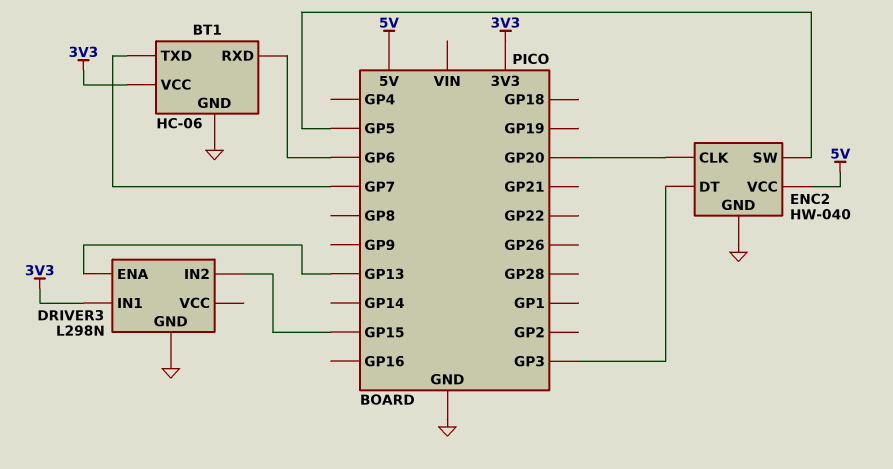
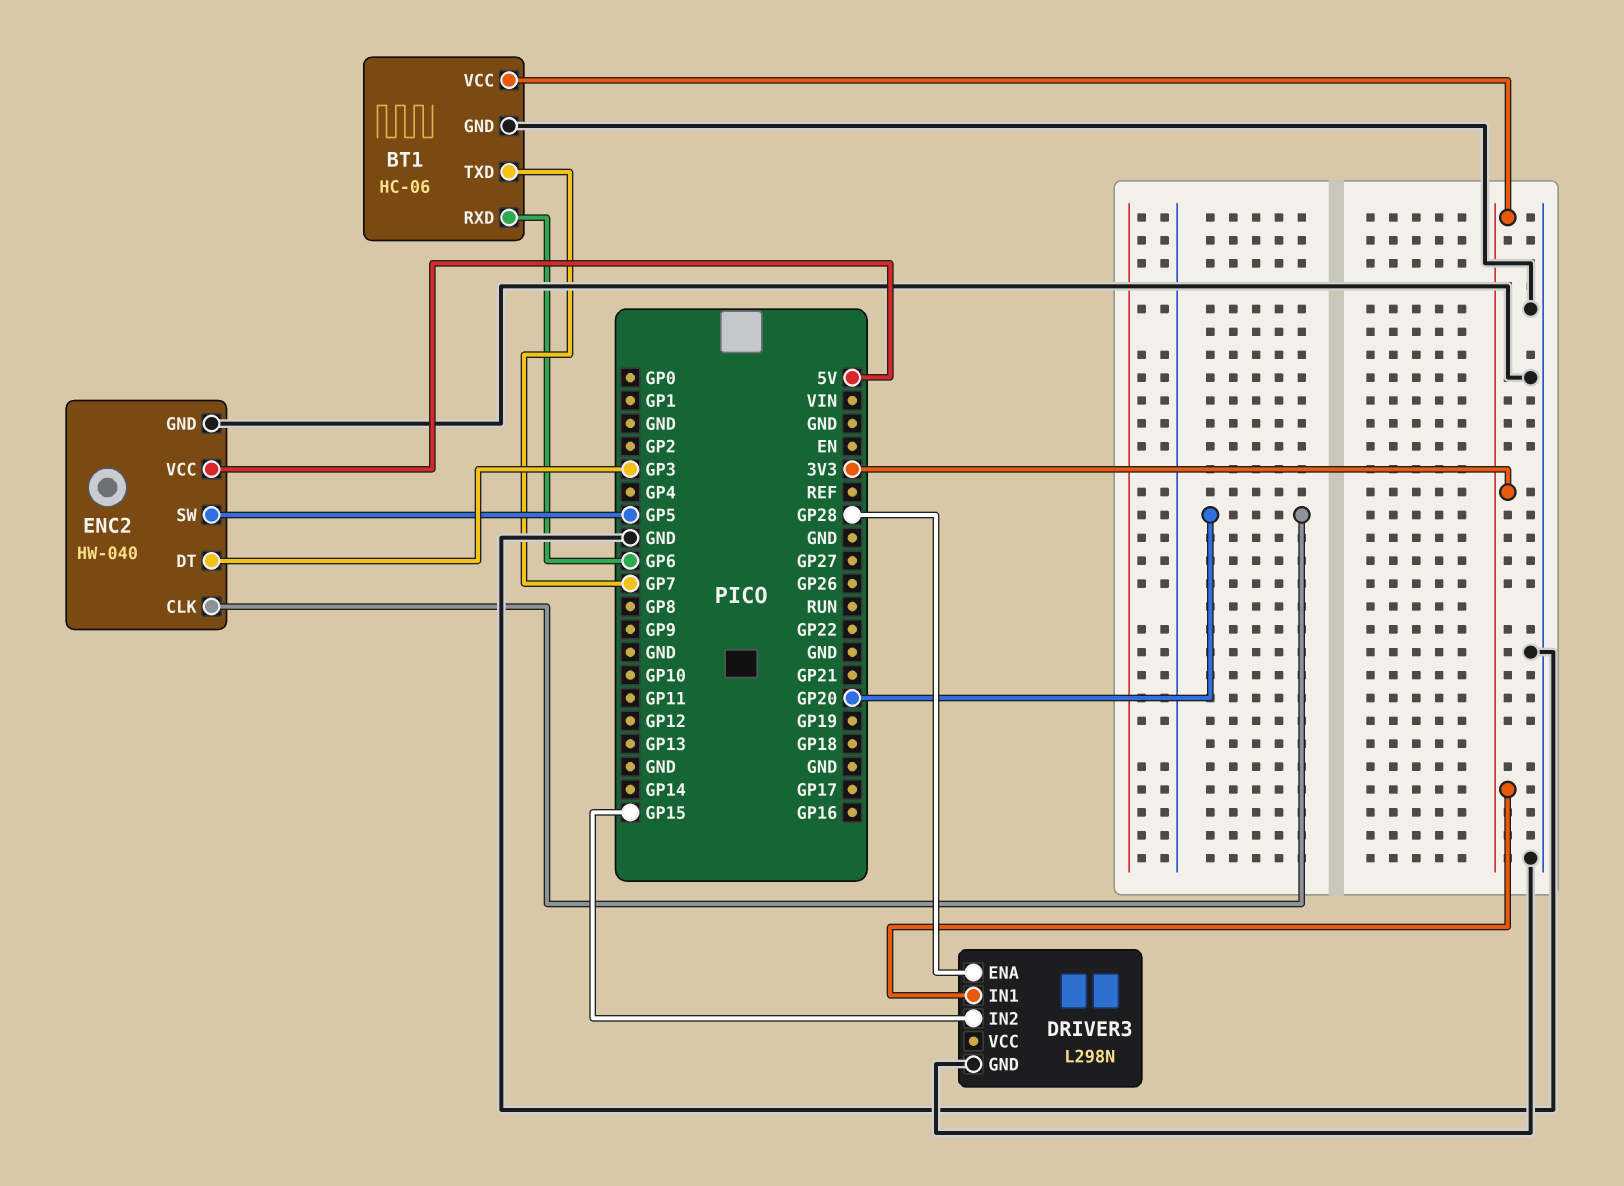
DRIVER3 pin ENA: GP13 -> GP28

